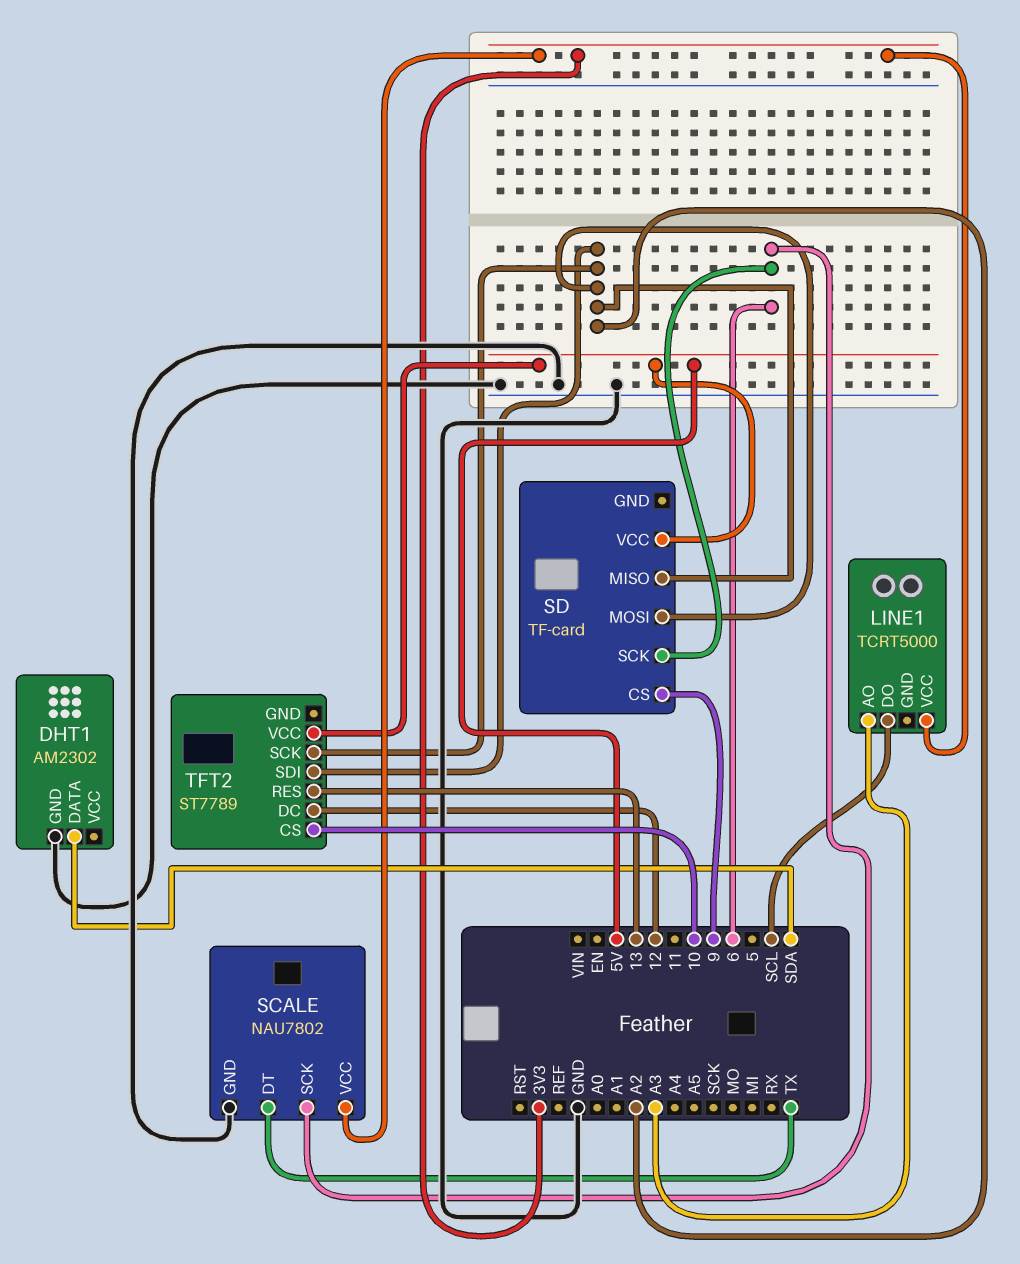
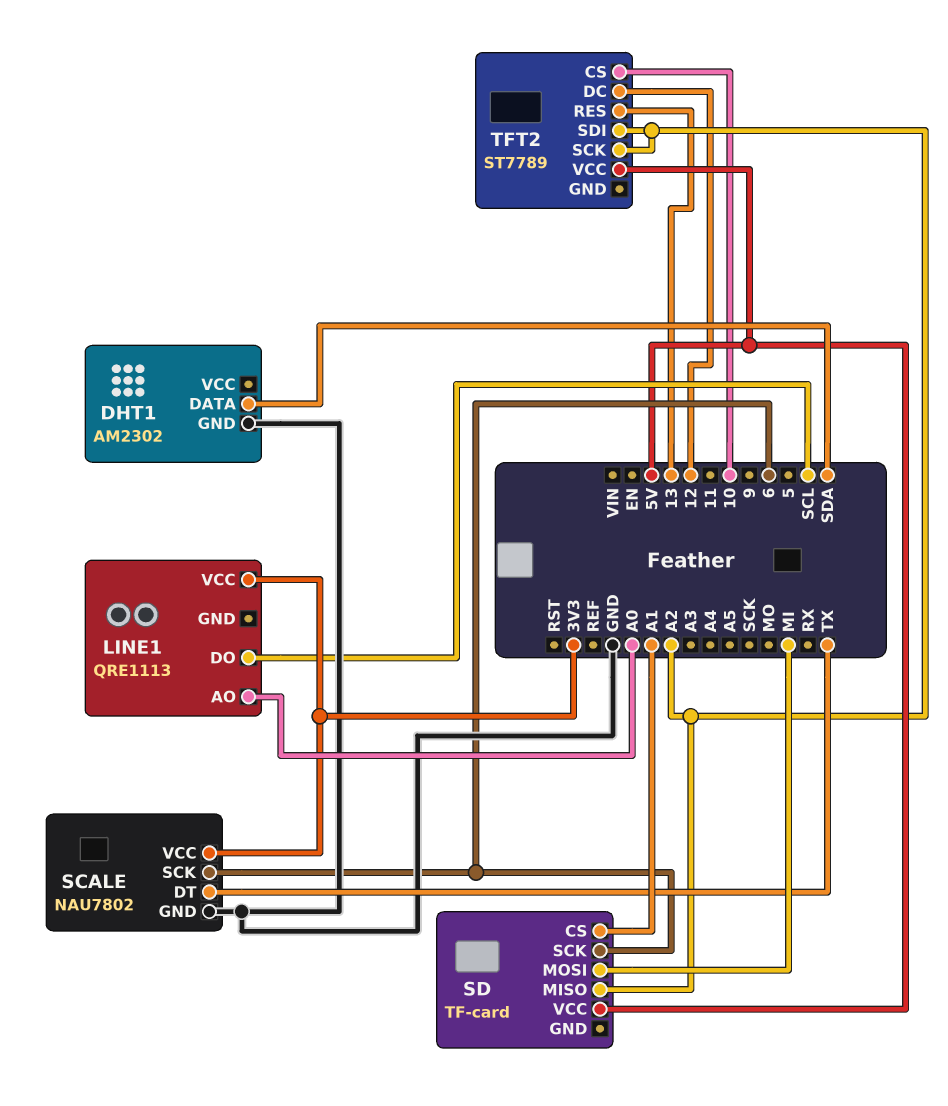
LINE1: TCRT5000 -> QRE1113
LINE1 pin AO: A3 -> A0
SD pin CS: 9 -> A1
SD pin MOSI: A2 -> MI

